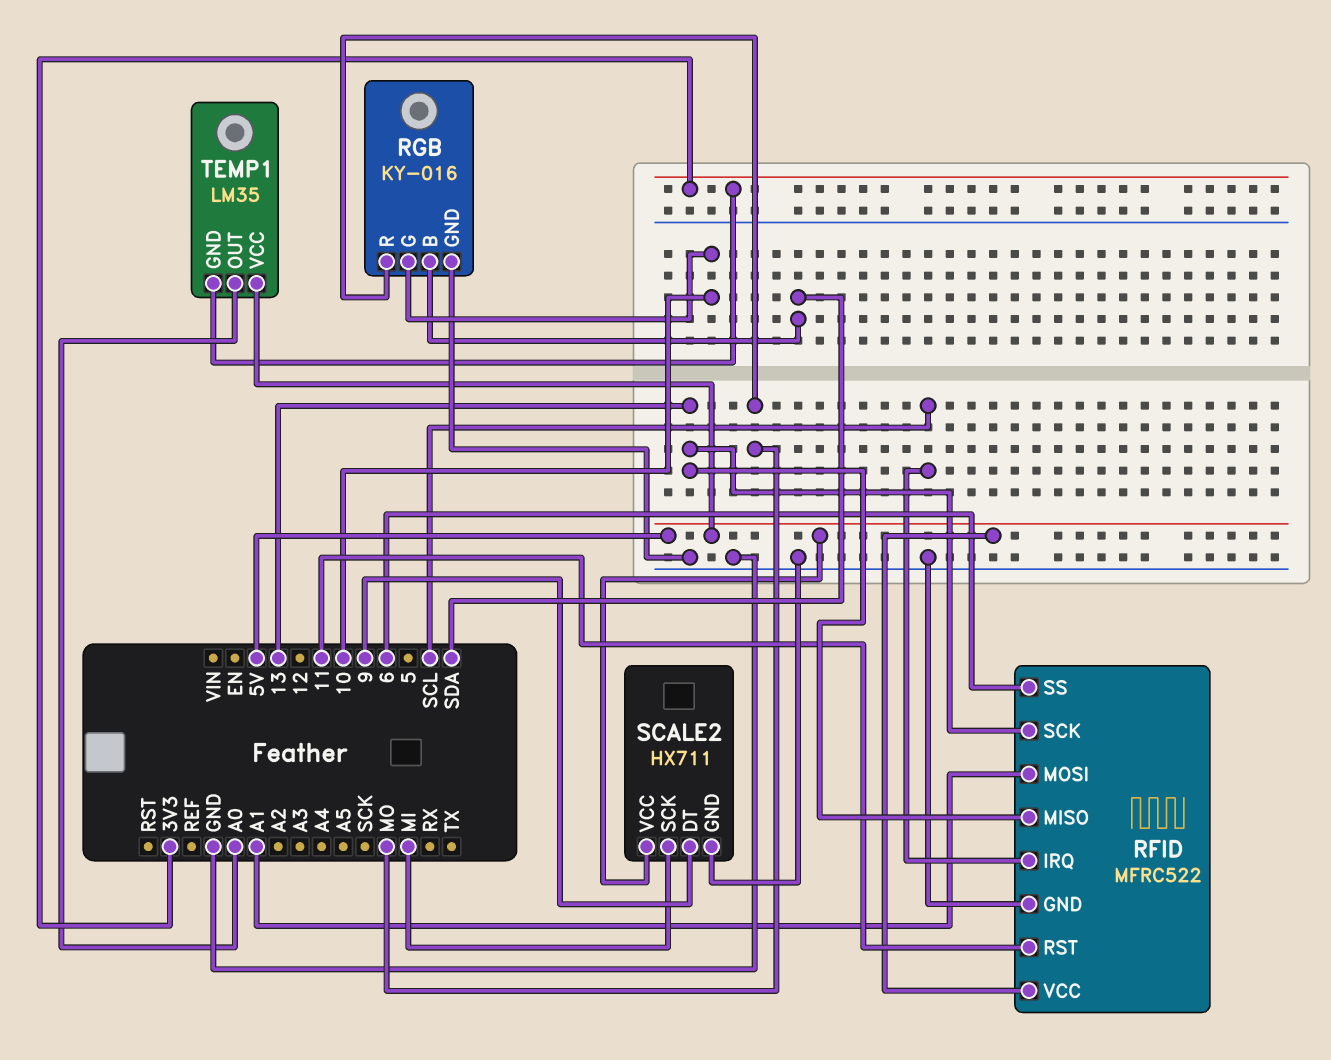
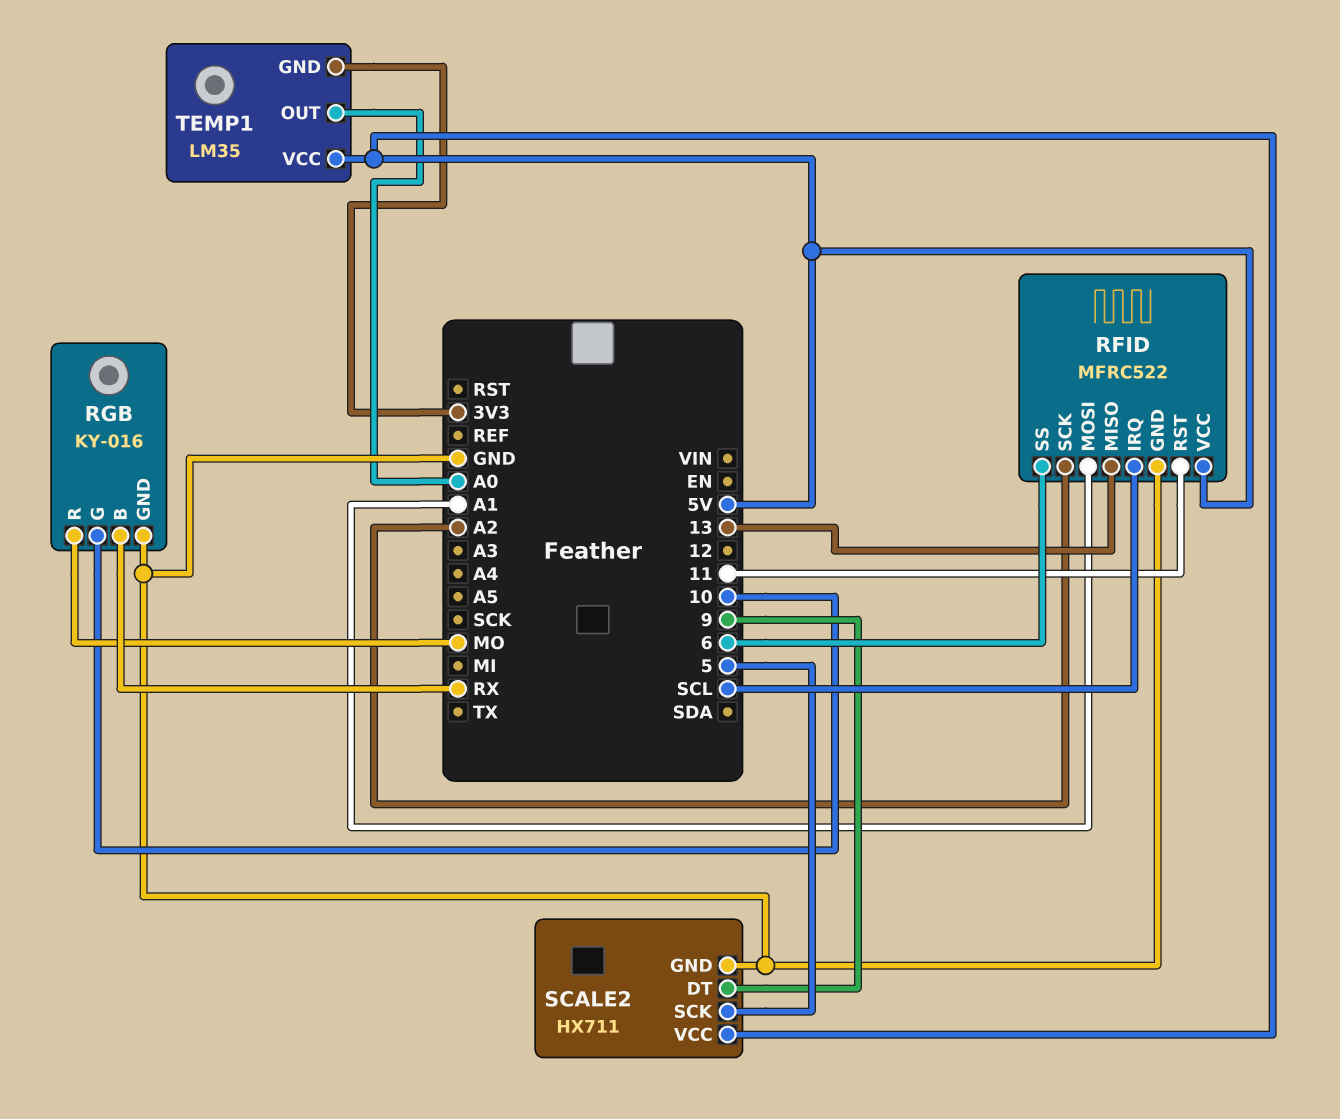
RFID pin SCK: 13 -> A2
RGB pin B: SDA -> RX
SCALE2 pin SCK: MI -> 5

